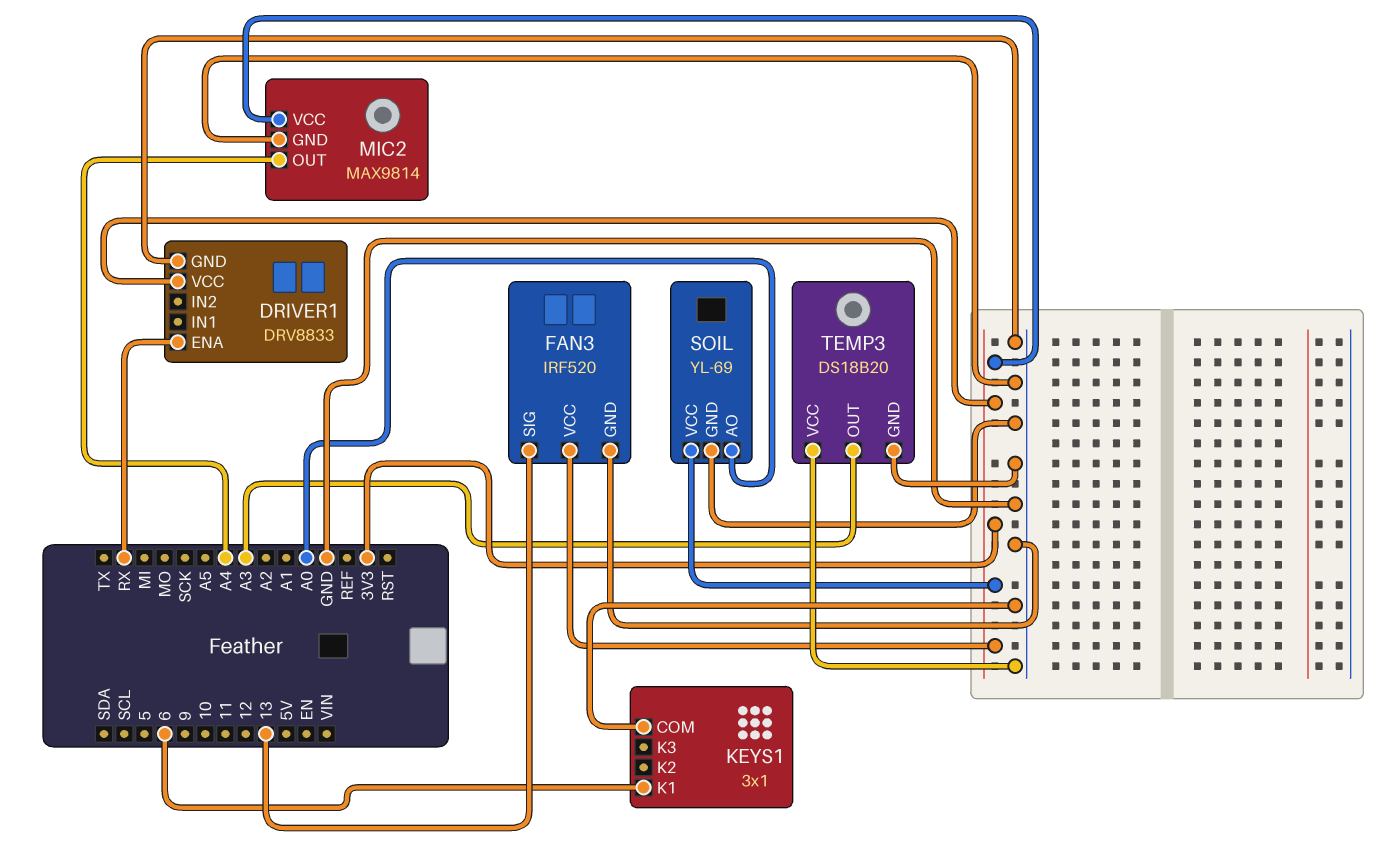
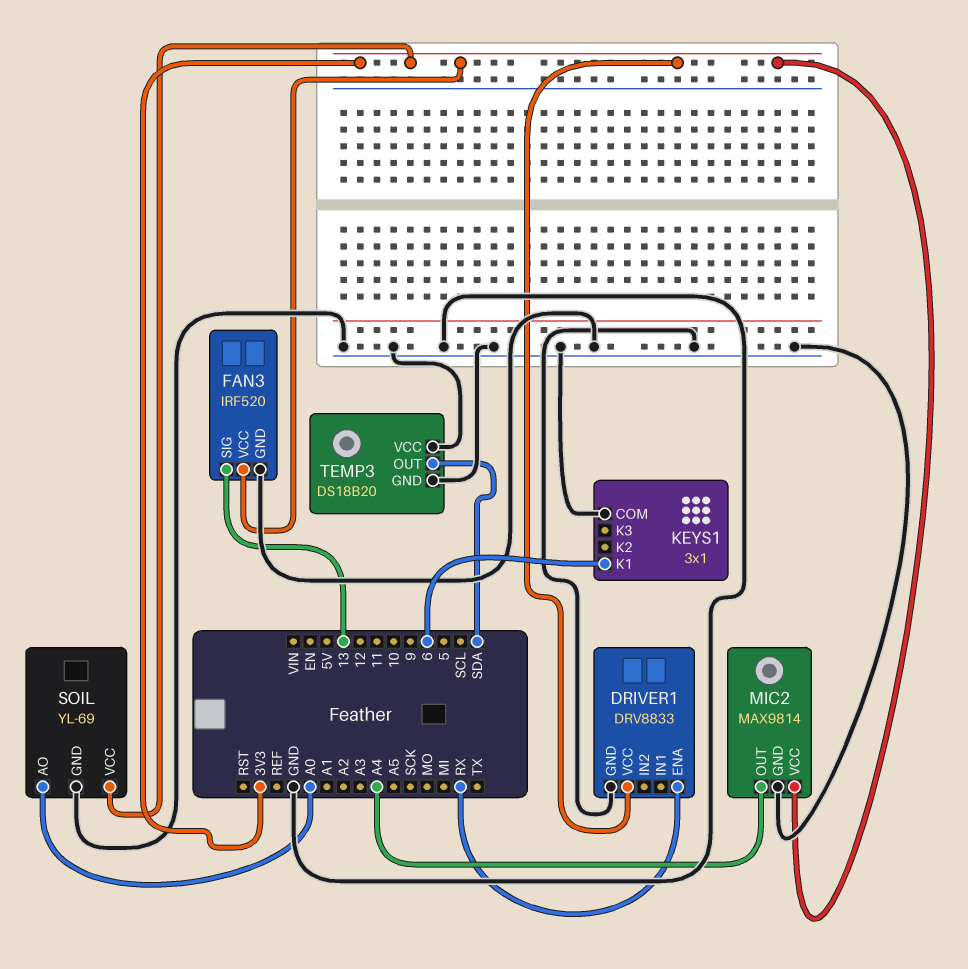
TEMP3 pin OUT: A3 -> SDA

